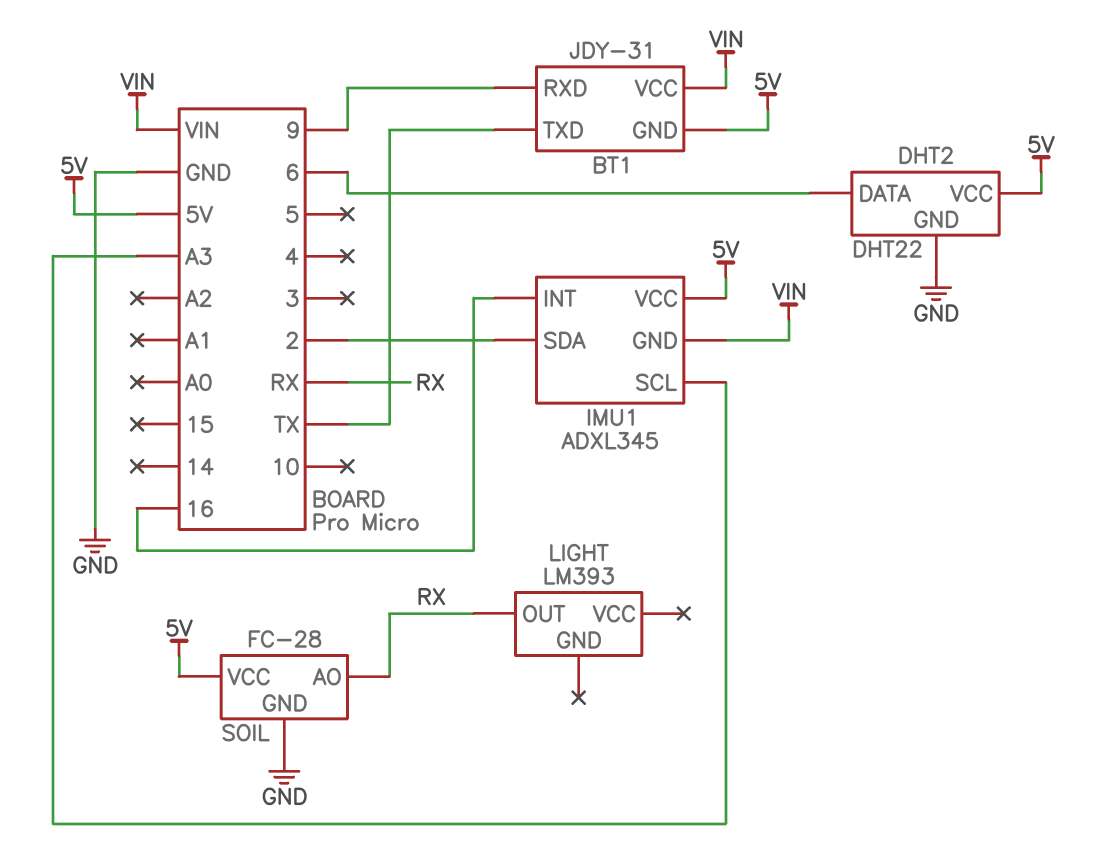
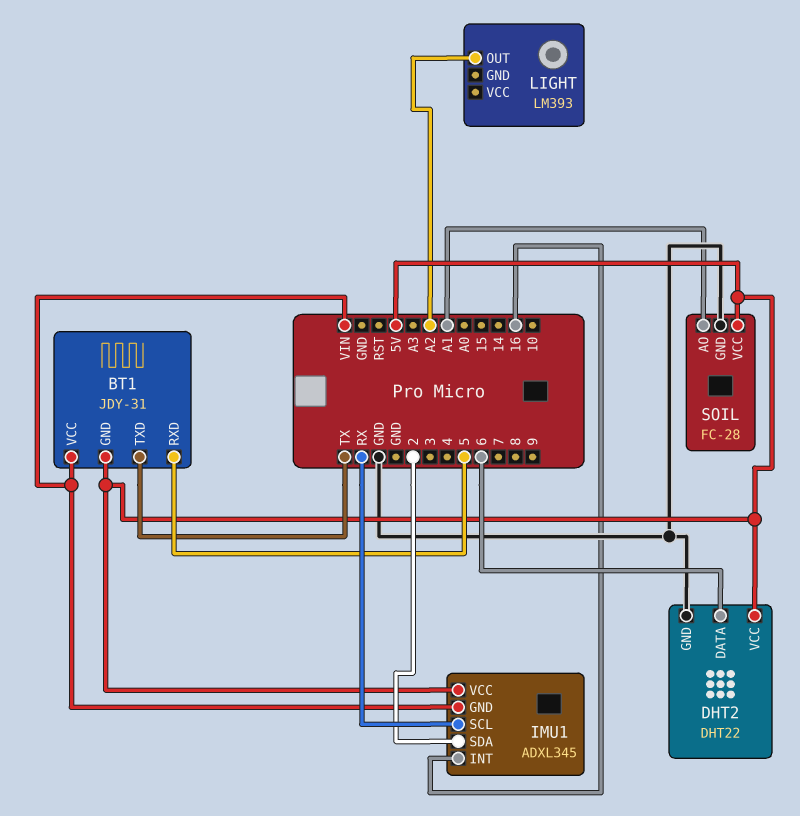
BT1 pin RXD: 9 -> 5
IMU1 pin SCL: A3 -> RX
LIGHT pin OUT: RX -> A2
SOIL pin AO: RX -> A1

